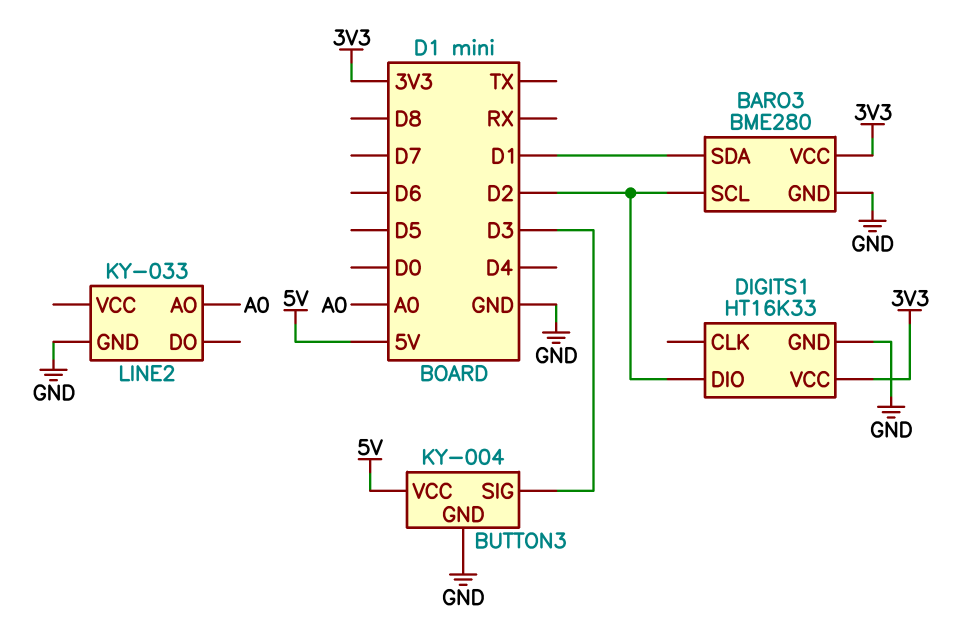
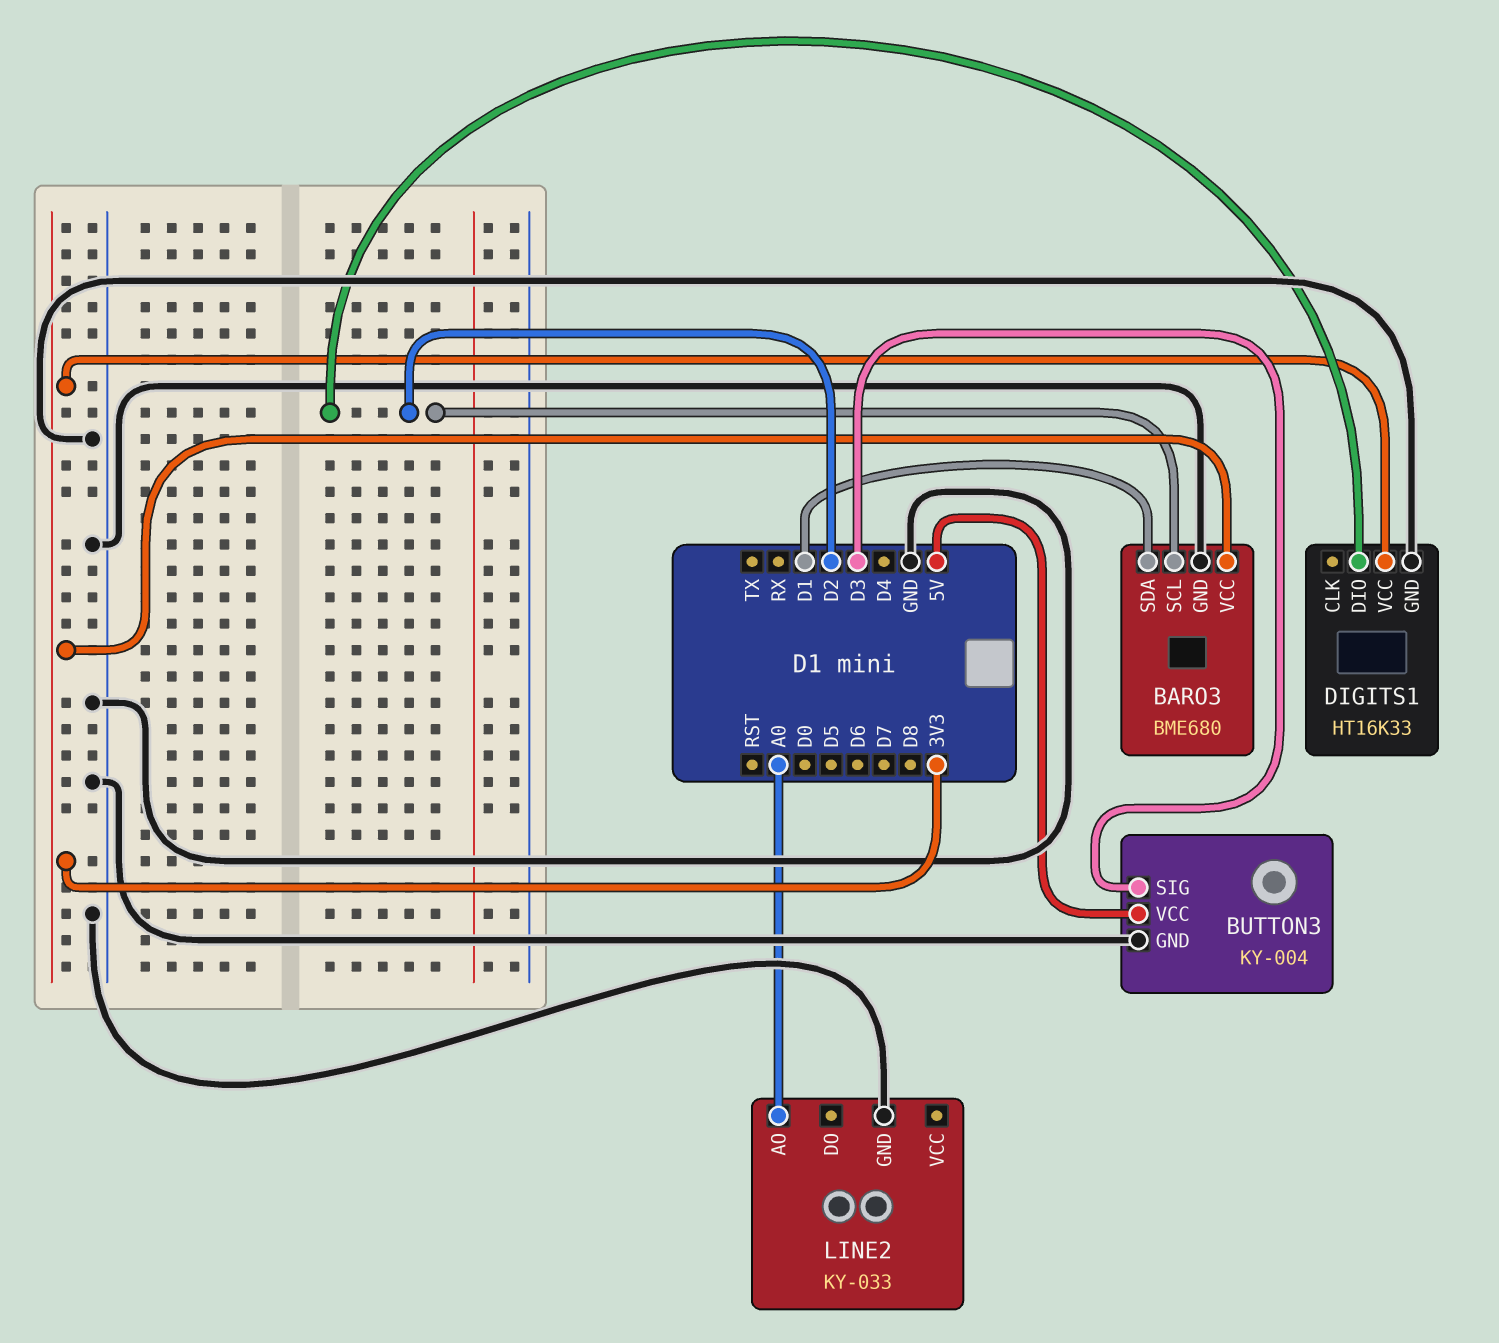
BARO3: BME280 -> BME680

